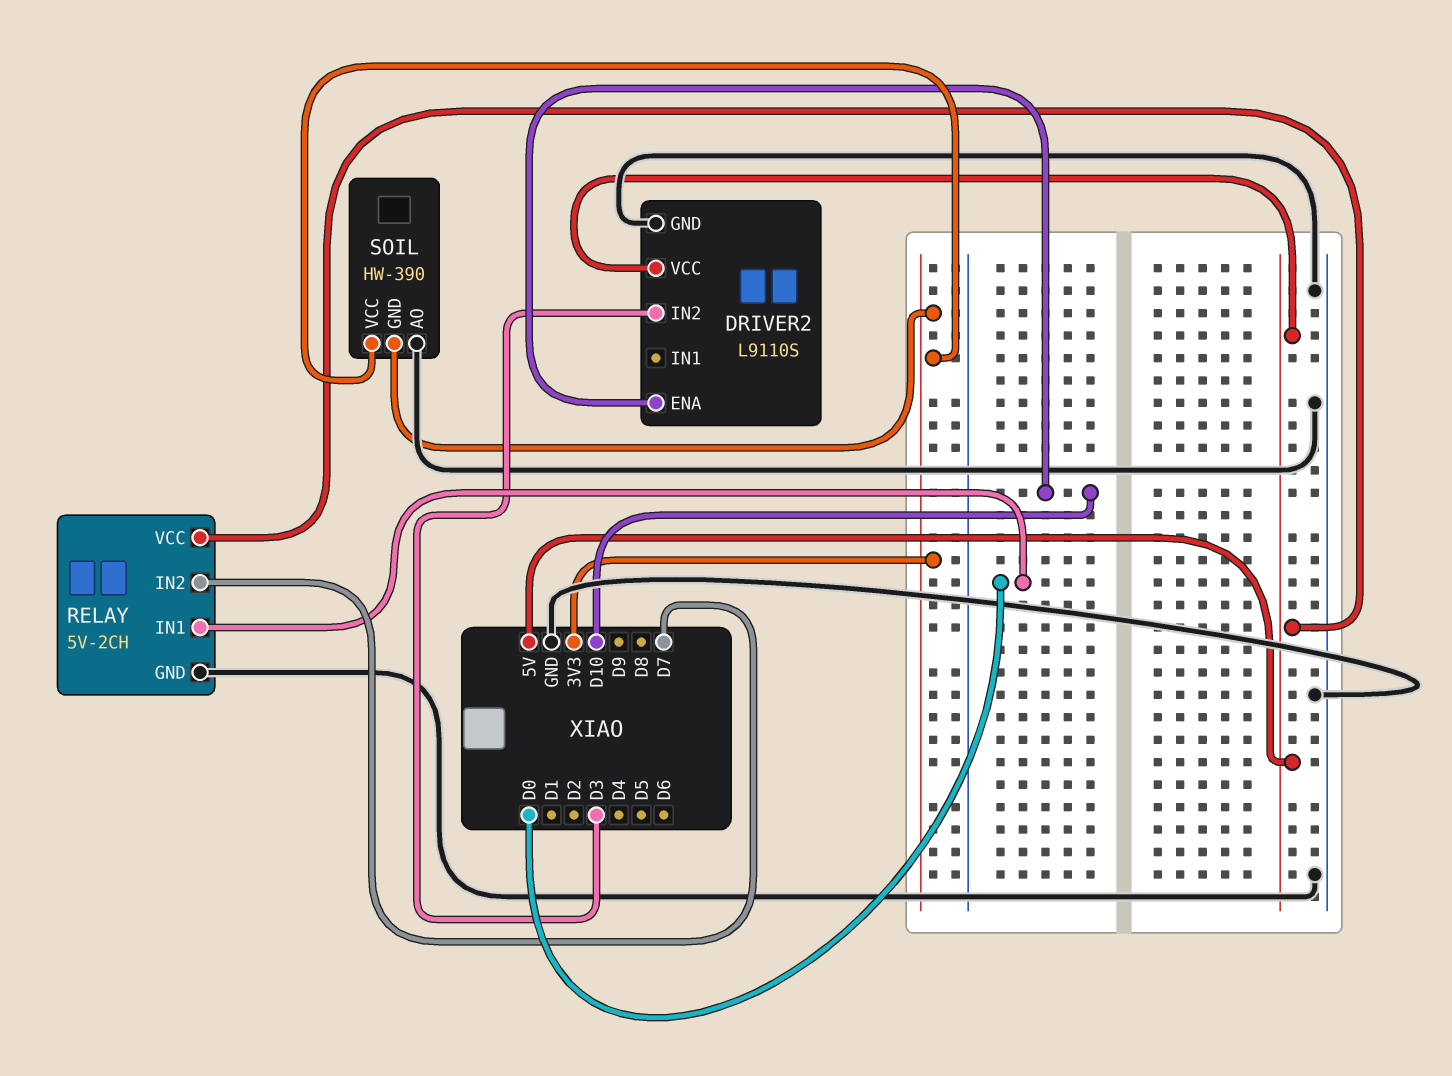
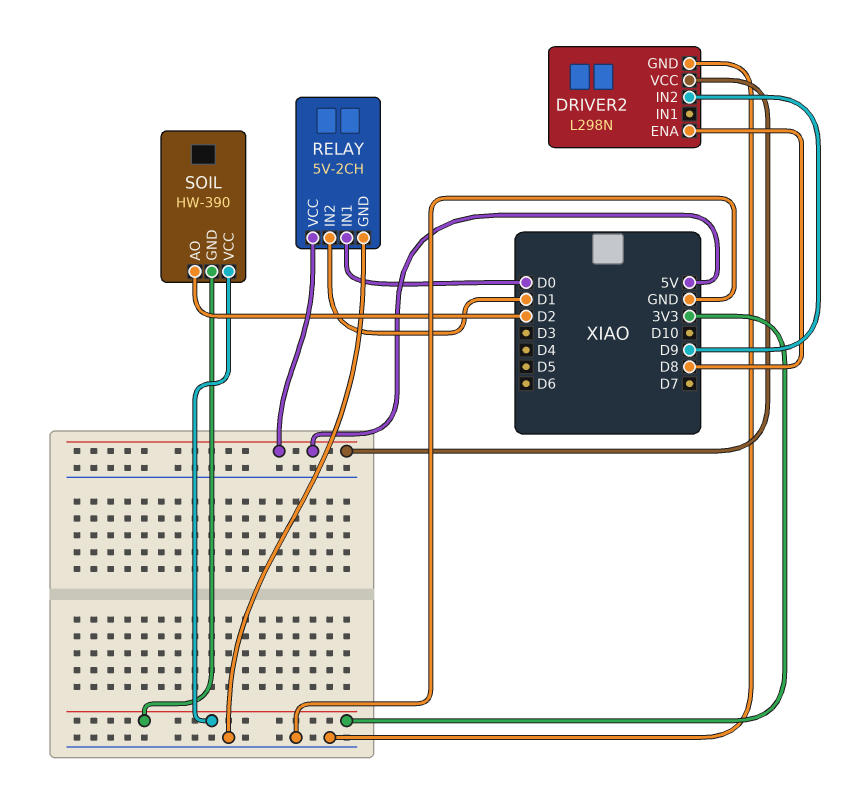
DRIVER2: L9110S -> L298N
DRIVER2 pin ENA: D10 -> D8
DRIVER2 pin IN2: D3 -> D9
RELAY pin IN2: D7 -> D1
SOIL pin AO: GND -> D2

